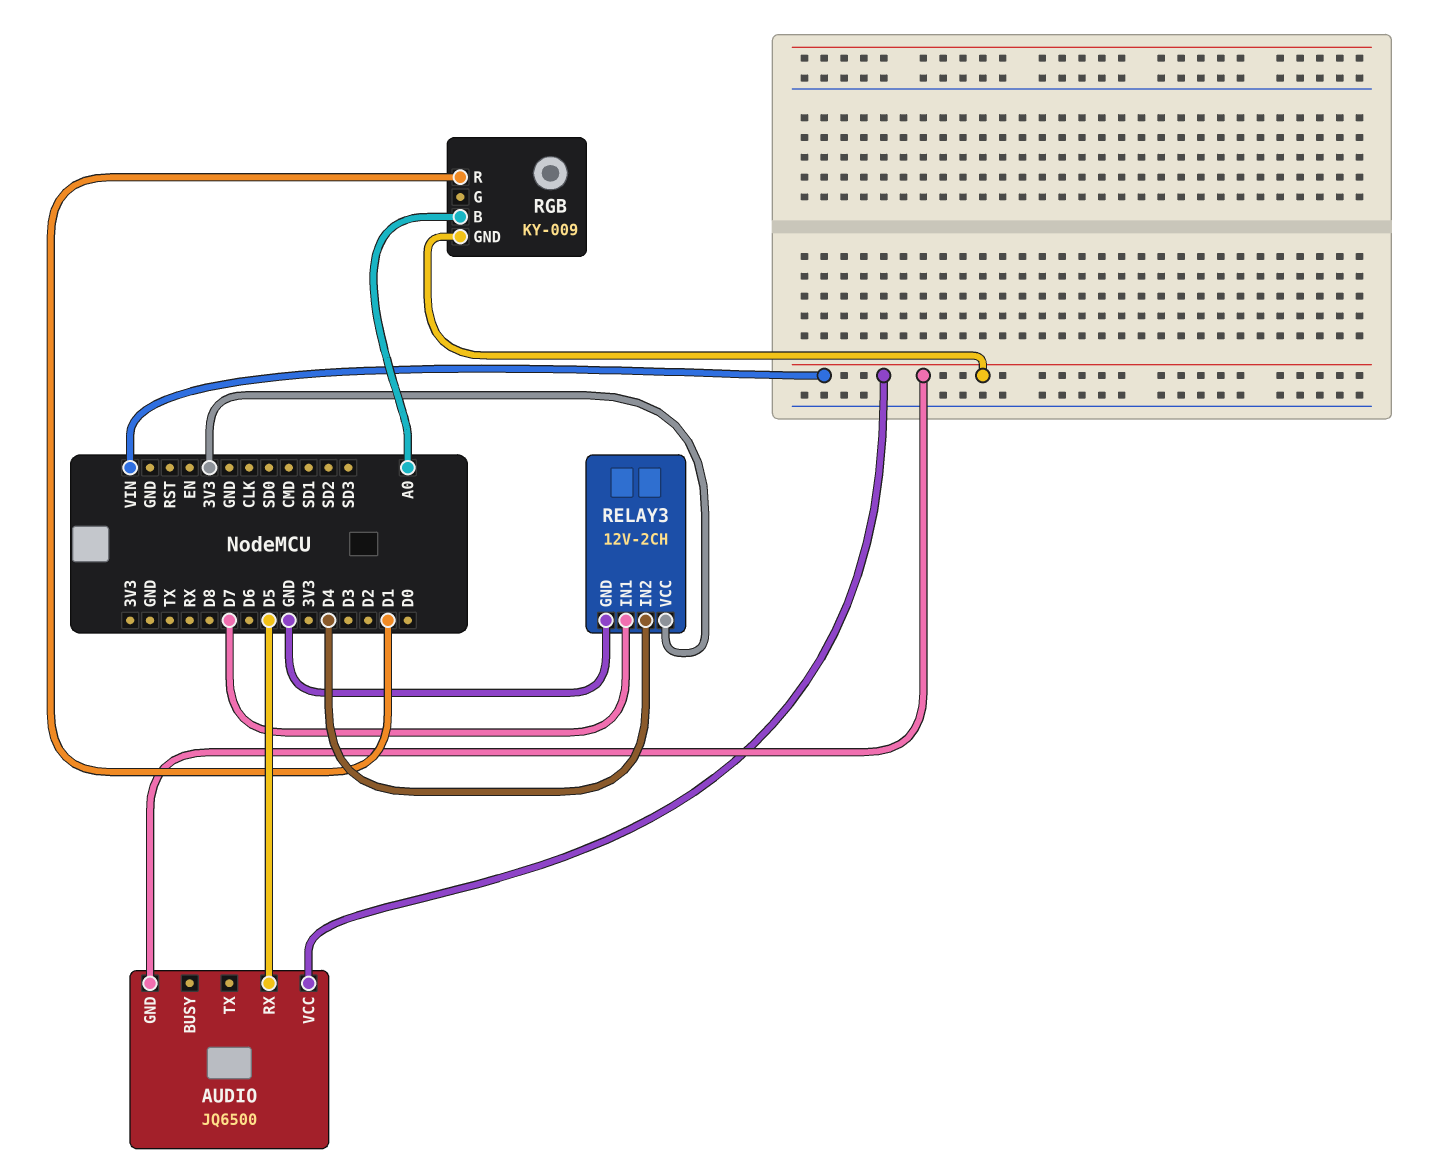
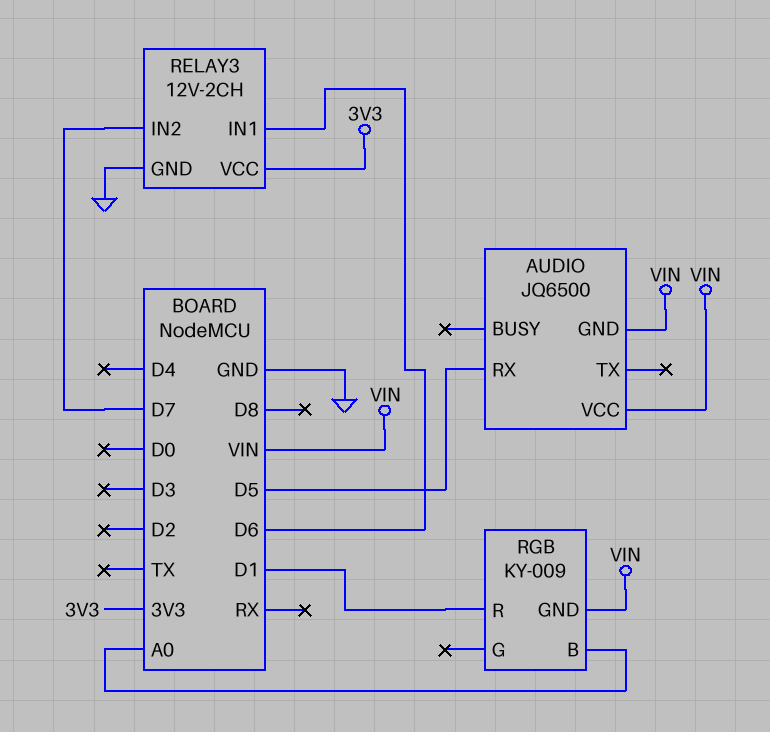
RELAY3 pin IN1: D7 -> D6
RELAY3 pin IN2: D4 -> D7

